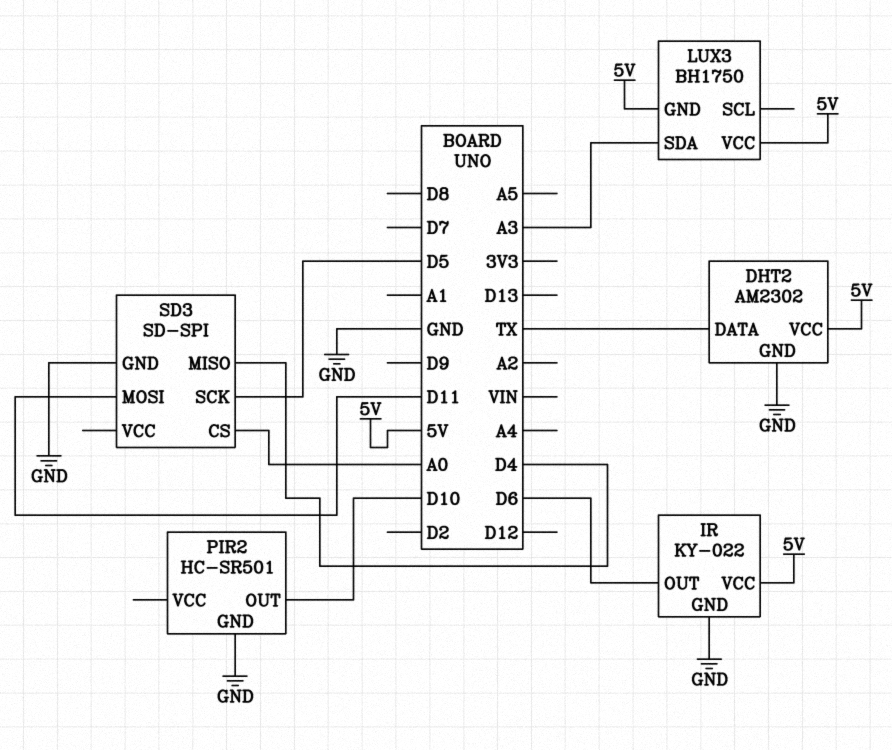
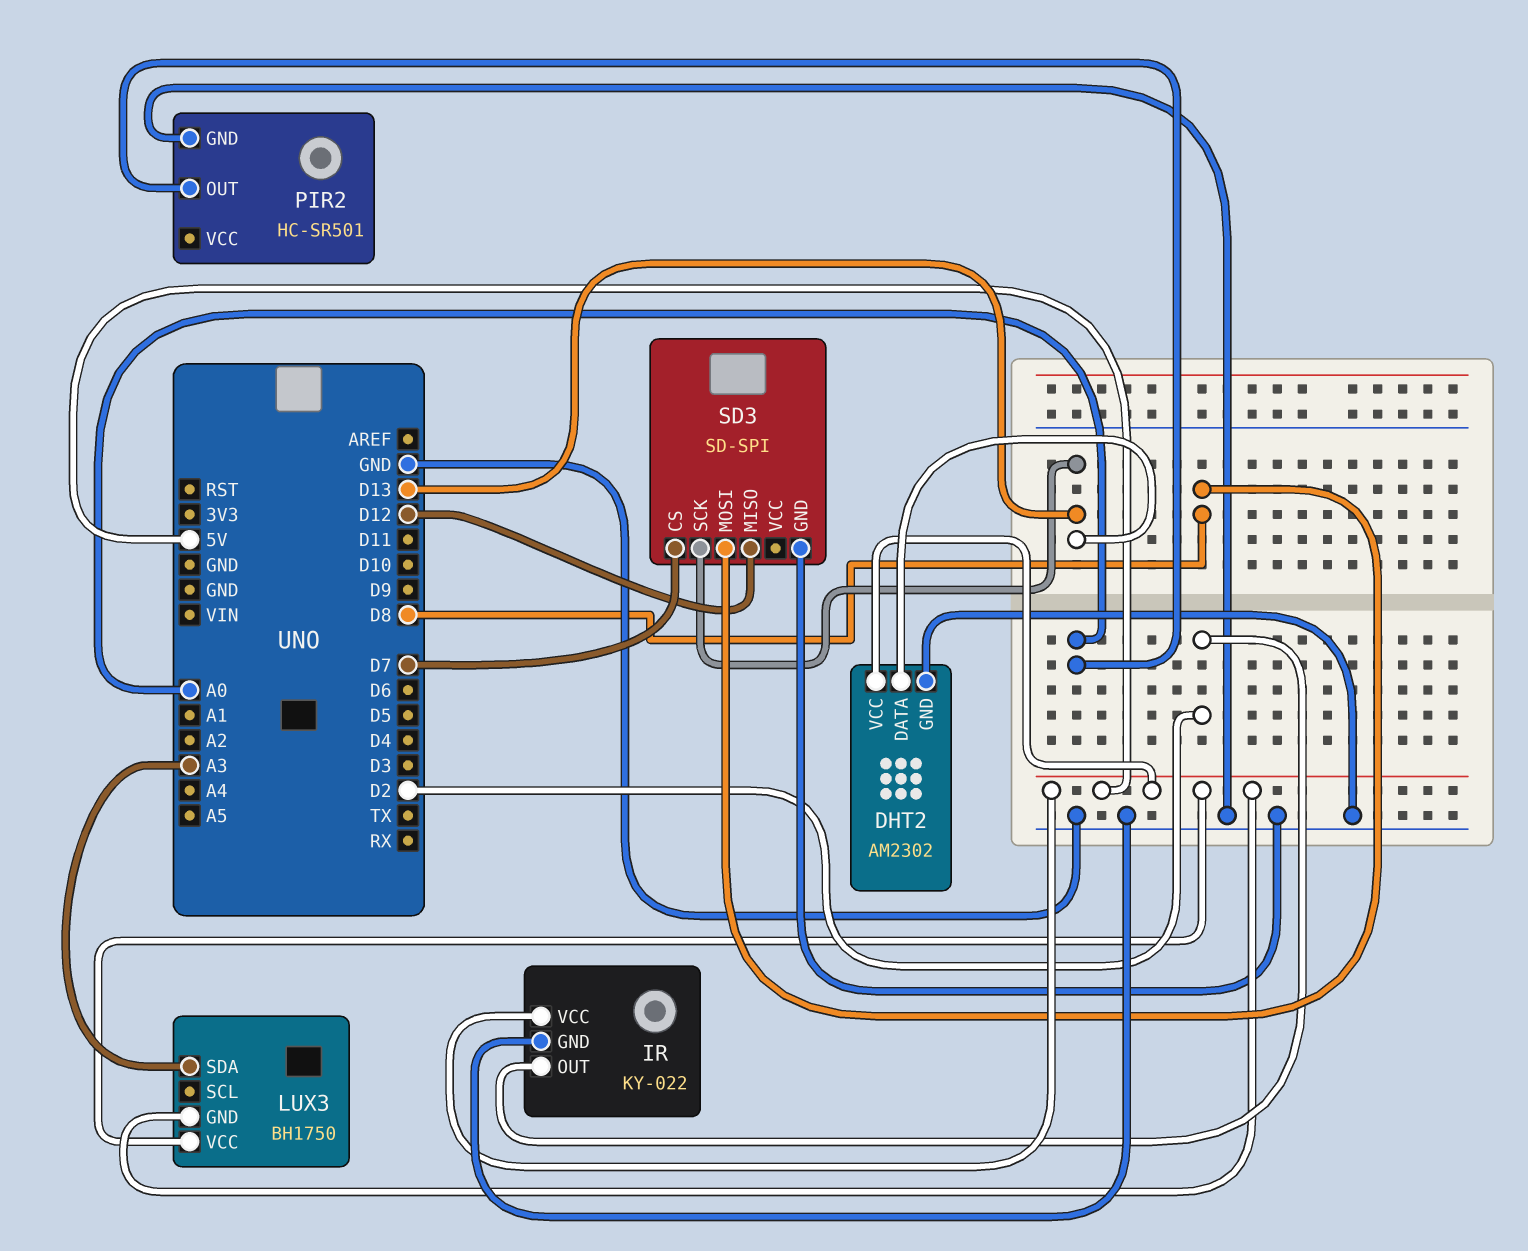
DHT2 pin DATA: TX -> D13
IR pin OUT: D6 -> D2
PIR2 pin OUT: D10 -> A0
SD3 pin CS: A0 -> D7
SD3 pin MISO: D4 -> D12
SD3 pin MOSI: D11 -> D8
SD3 pin SCK: D5 -> D13

